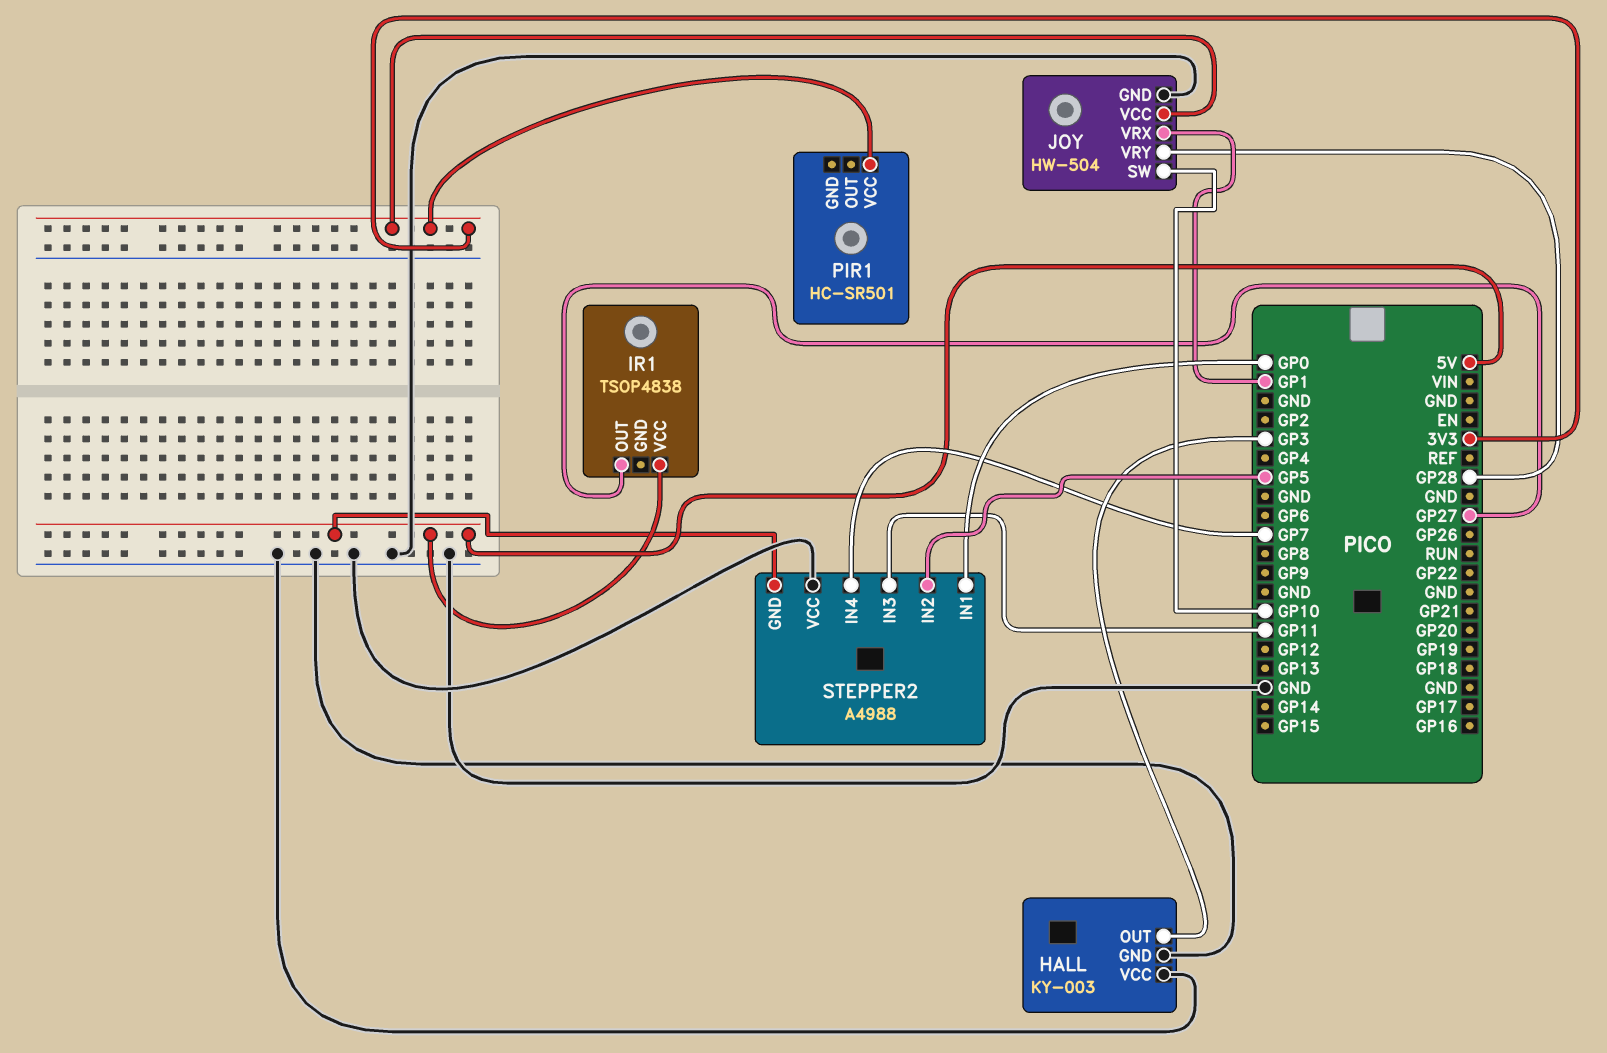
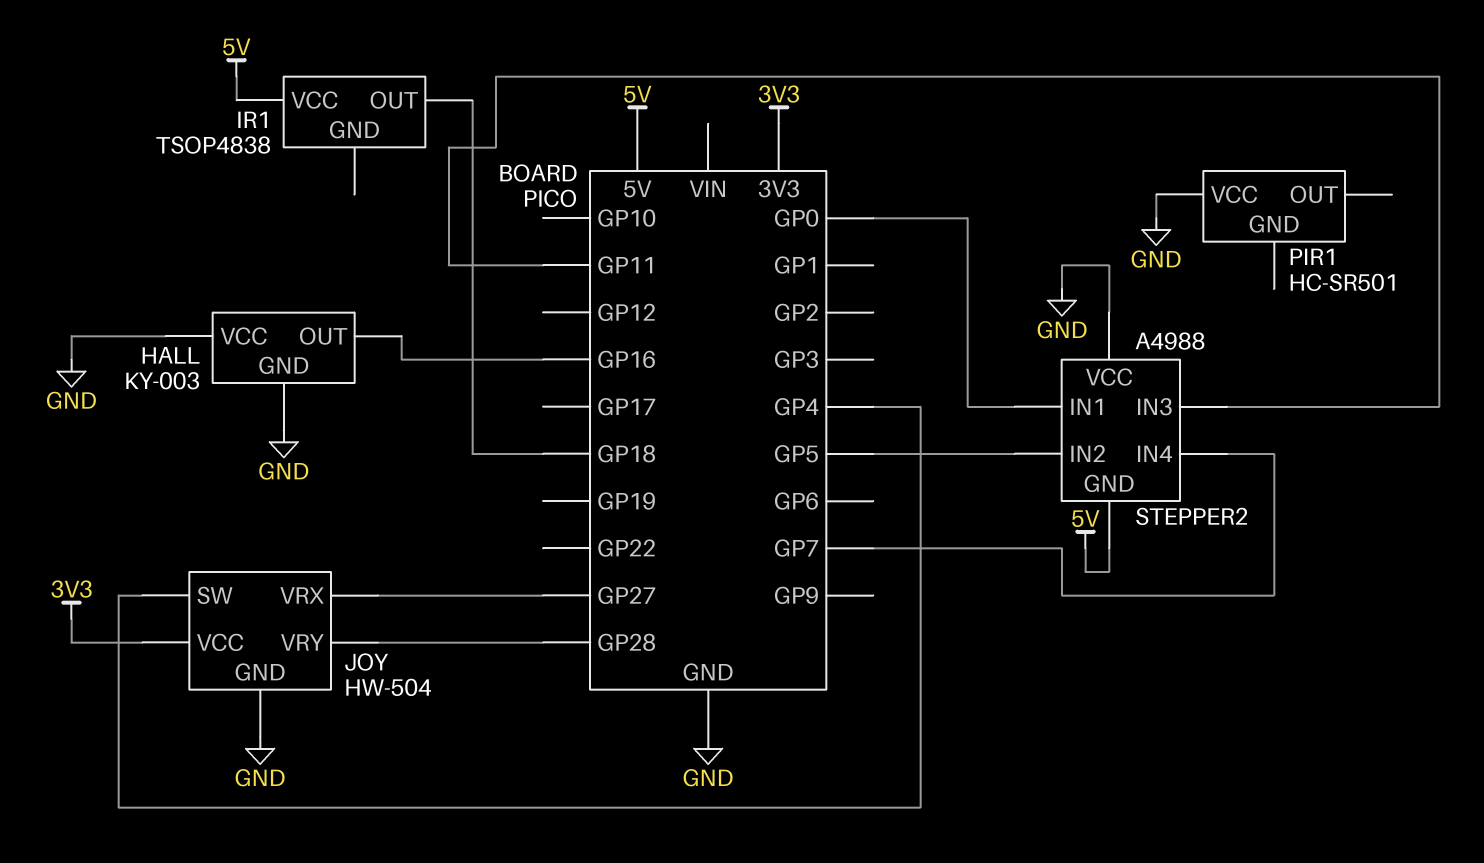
HALL pin OUT: GP3 -> GP16
IR1 pin OUT: GP27 -> GP18
JOY pin SW: GP10 -> GP4
JOY pin VRX: GP1 -> GP27
PIR1 pin VCC: 3V3 -> GND

